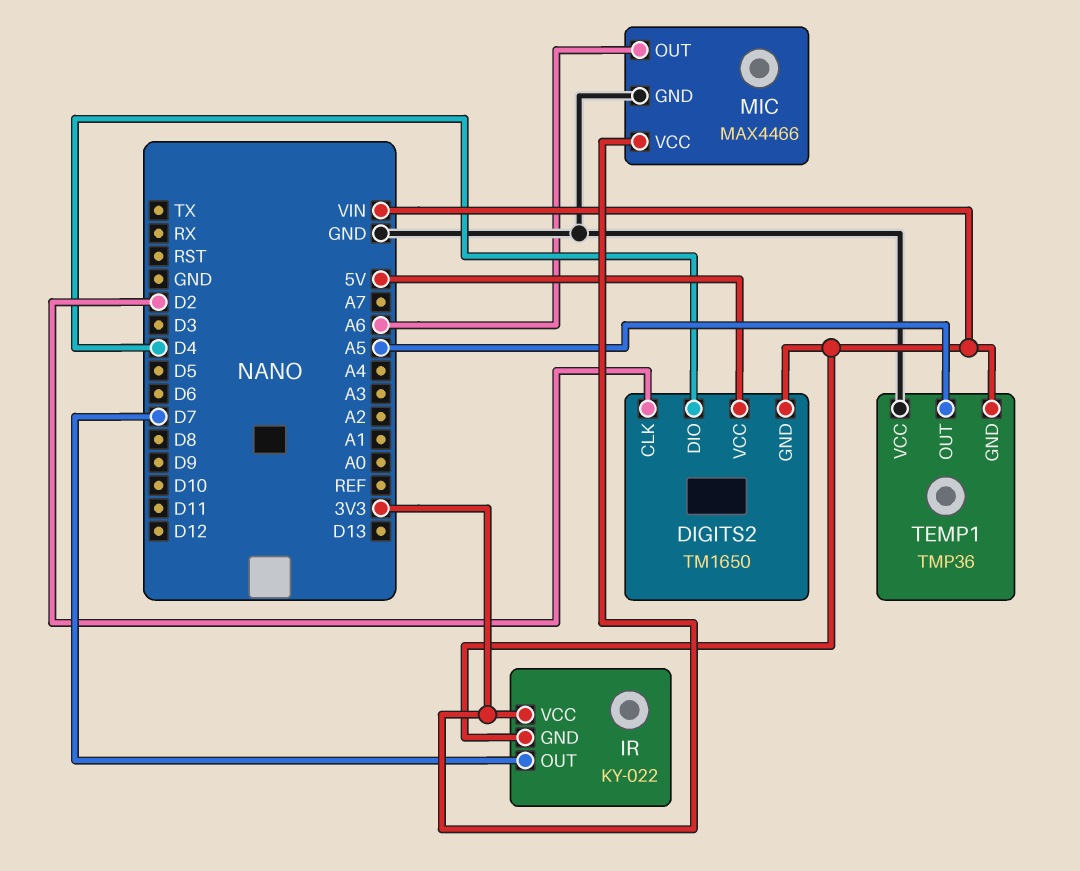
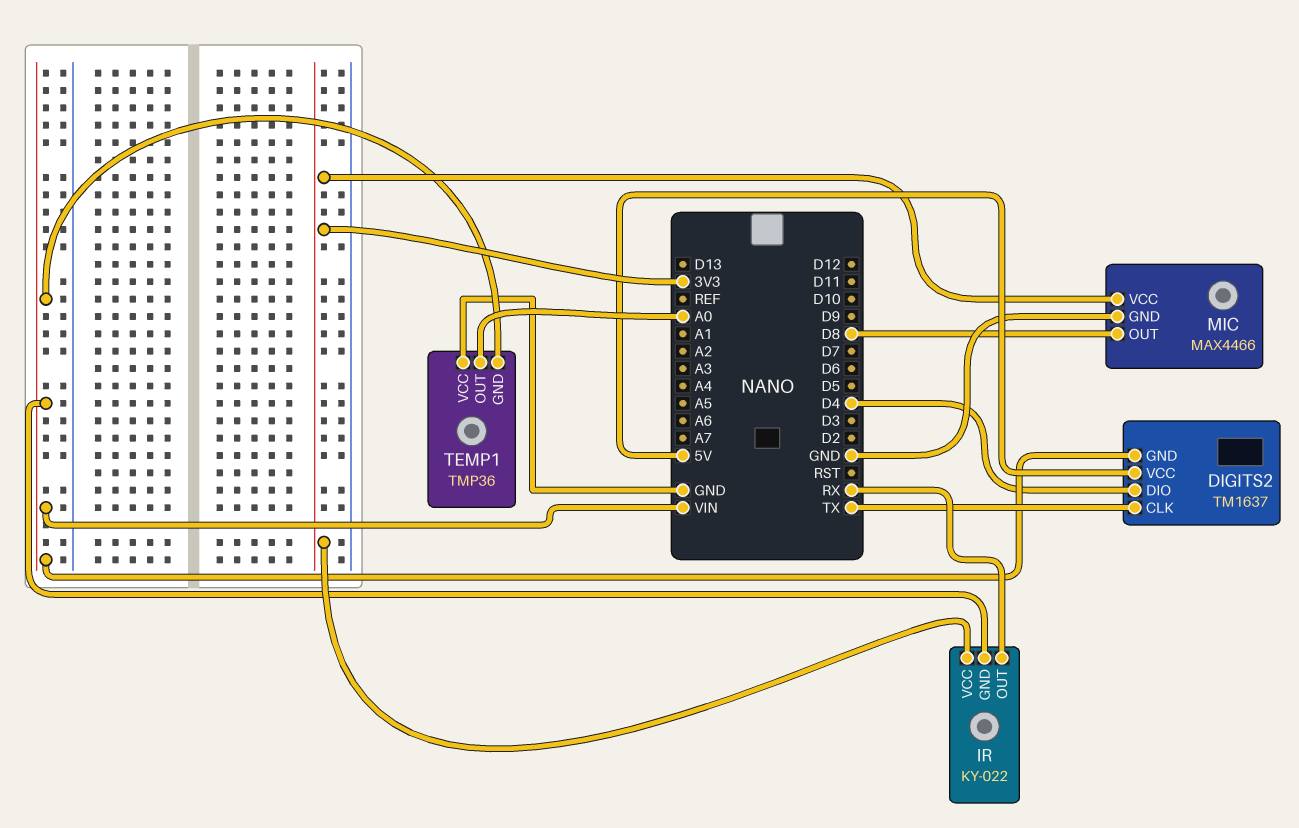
DIGITS2: TM1650 -> TM1637
DIGITS2 pin CLK: D2 -> TX
IR pin OUT: D7 -> RX
MIC pin OUT: A6 -> D8
TEMP1 pin OUT: A5 -> A0

